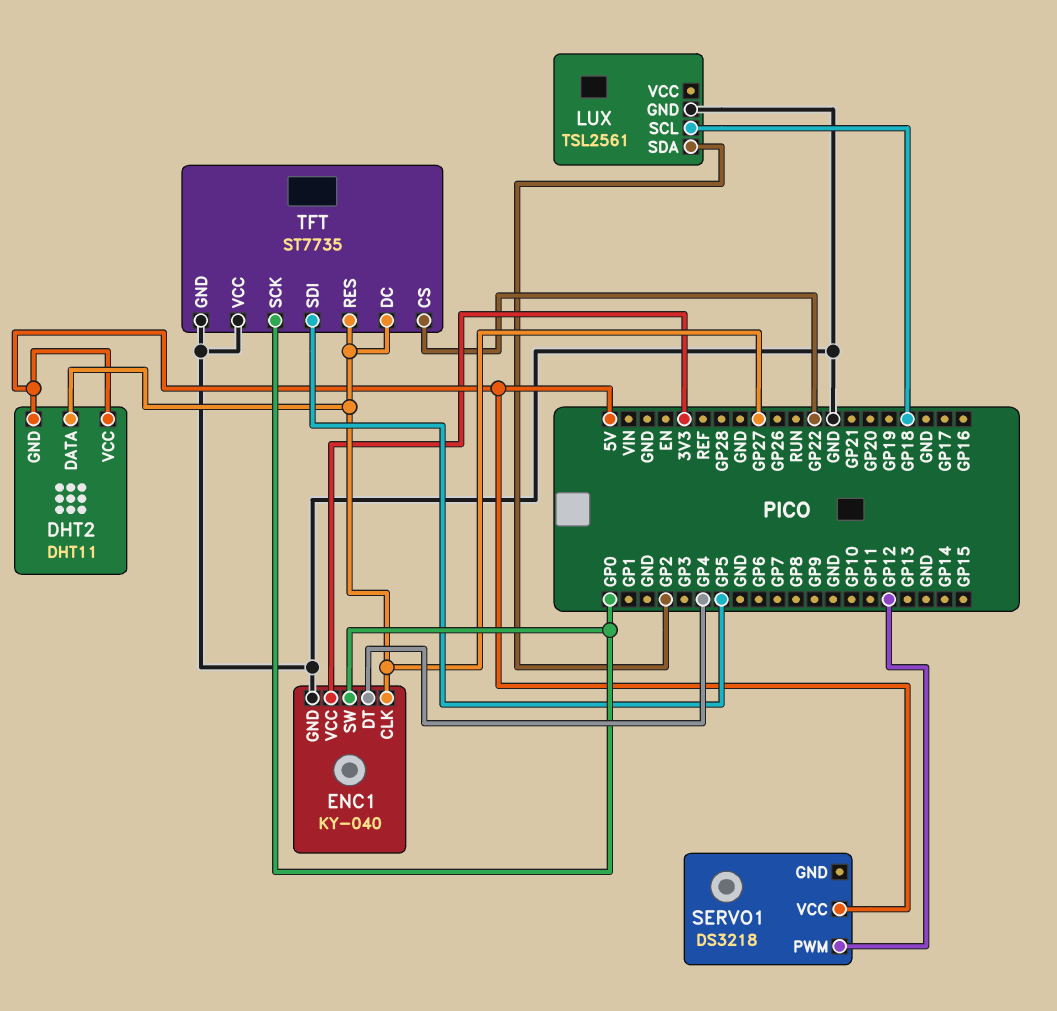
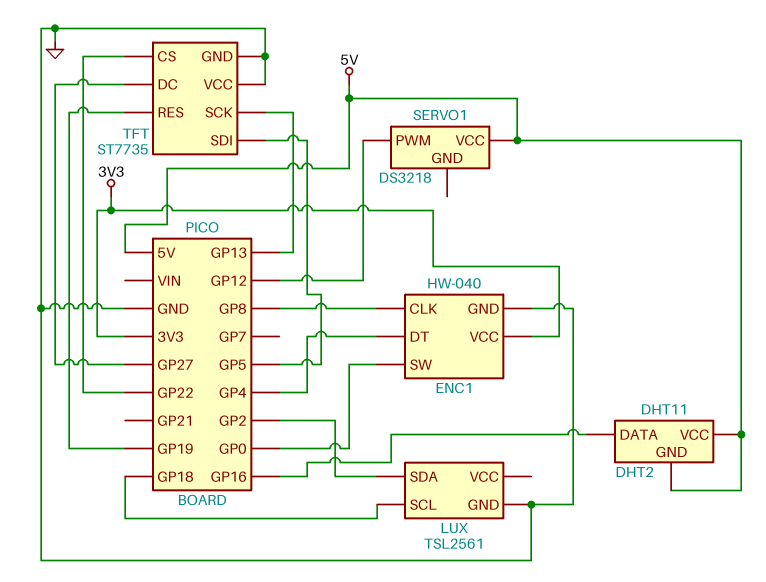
DHT2 pin DATA: GP27 -> GP16
ENC1: KY-040 -> HW-040
ENC1 pin CLK: GP27 -> GP8
TFT pin RES: GP27 -> GP19
TFT pin SCK: GP0 -> GP13

